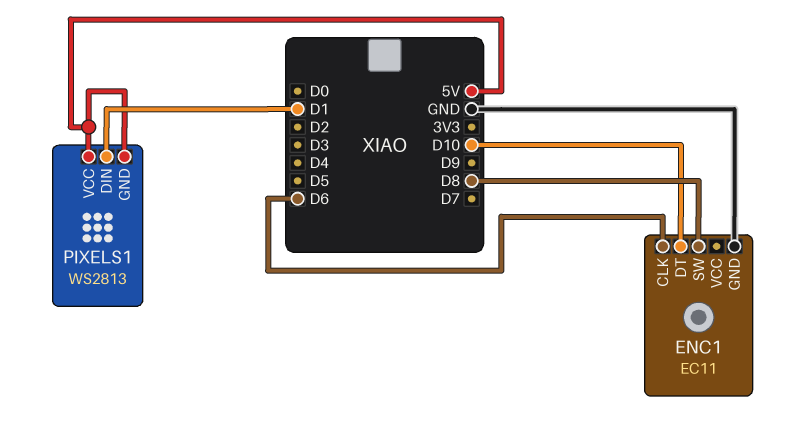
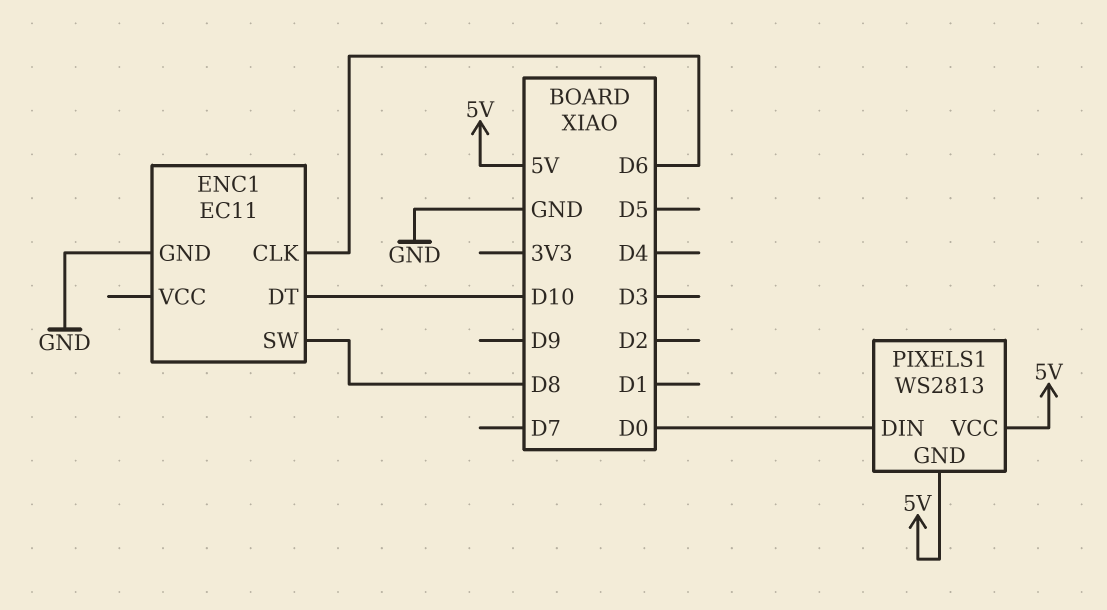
PIXELS1 pin DIN: D1 -> D0

